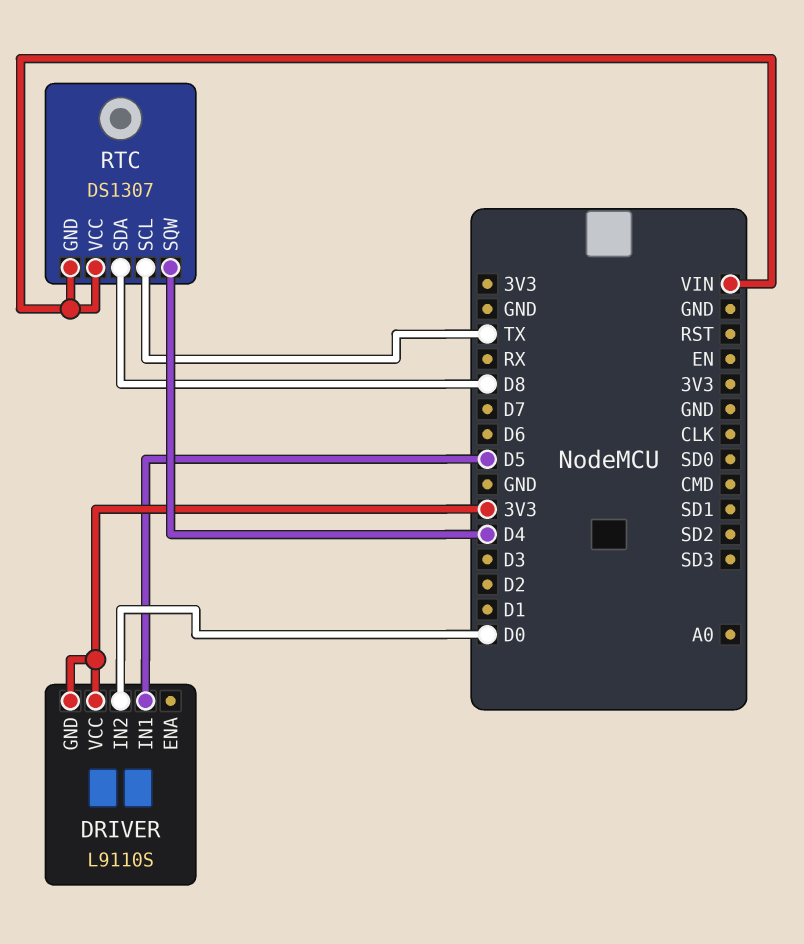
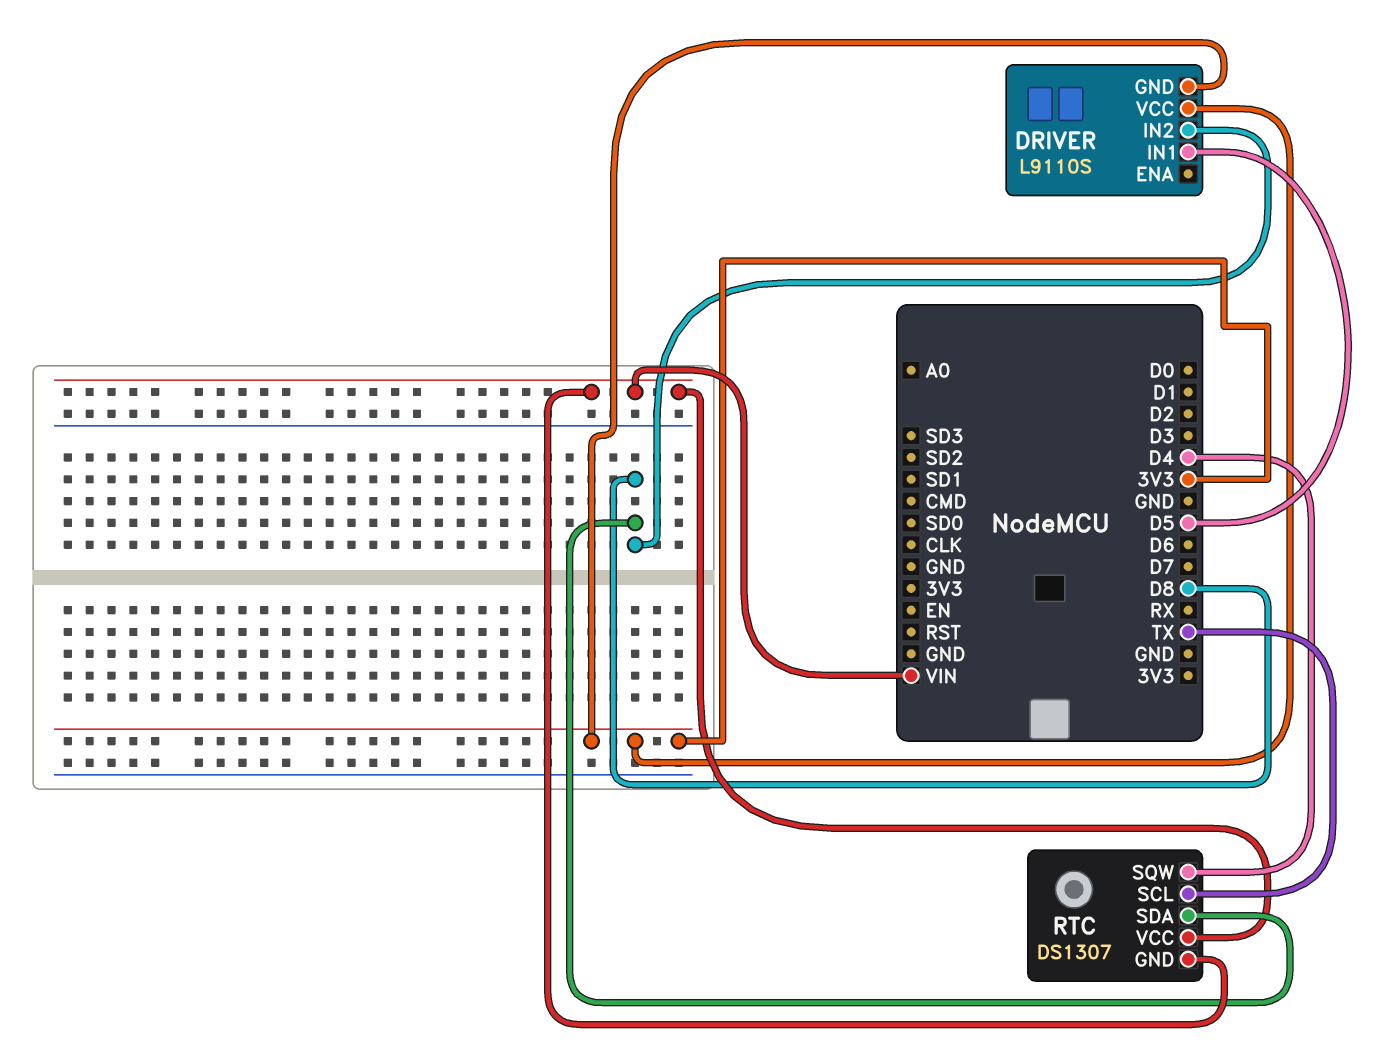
DRIVER pin IN2: D0 -> D8

